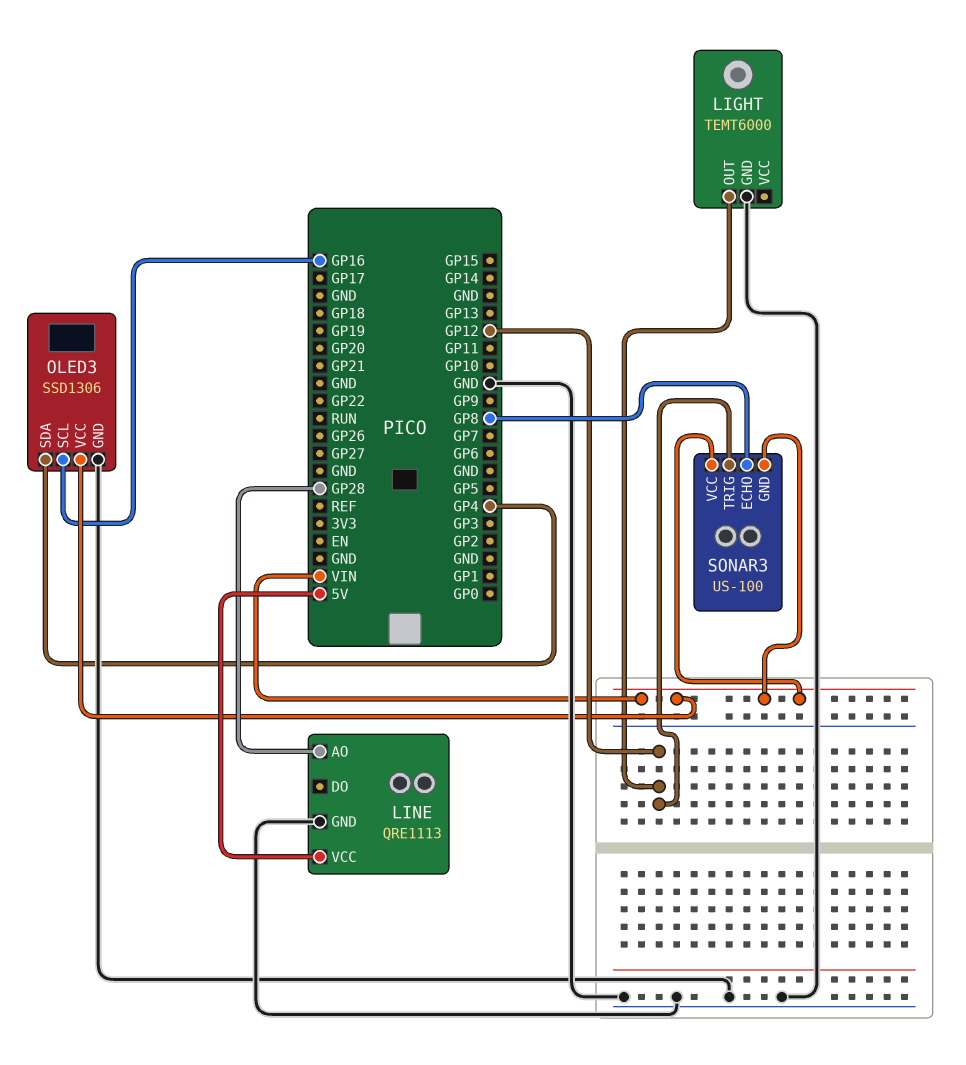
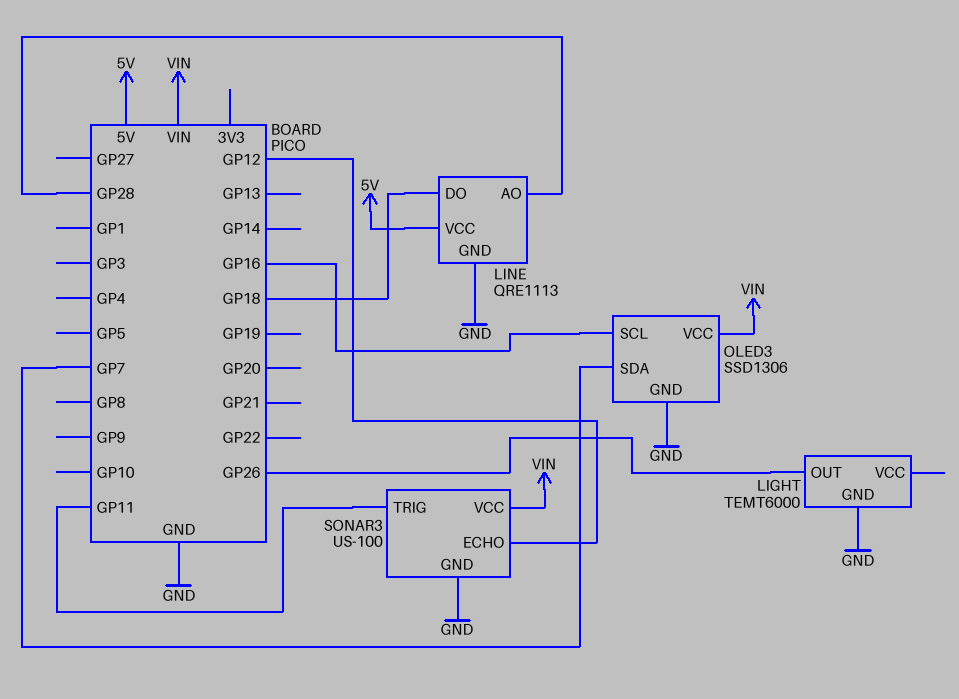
LIGHT pin OUT: GP12 -> GP26
LINE pin DO: none -> GP18
OLED3 pin SDA: GP4 -> GP7
SONAR3 pin ECHO: GP8 -> GP12
SONAR3 pin GND: VIN -> GND
SONAR3 pin TRIG: GP12 -> GP11

